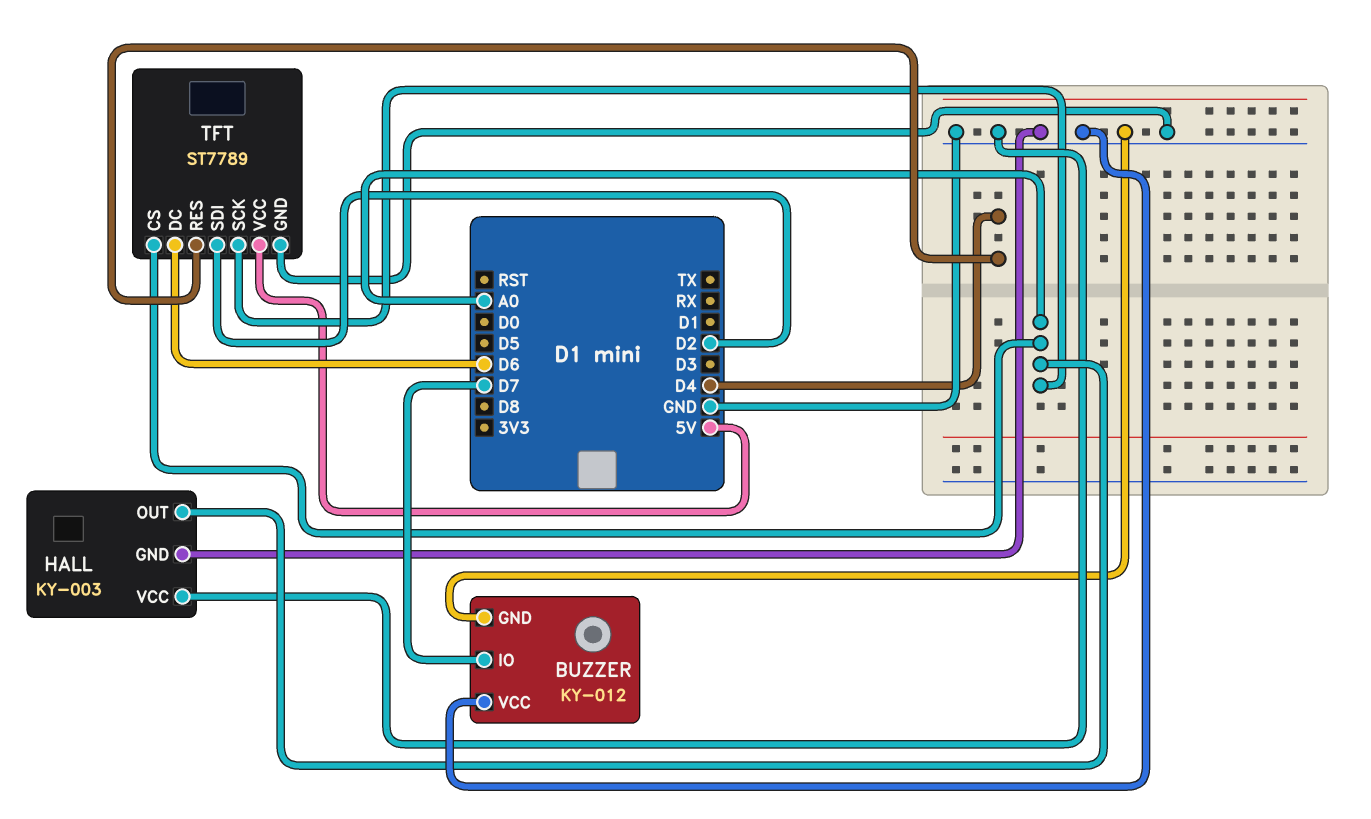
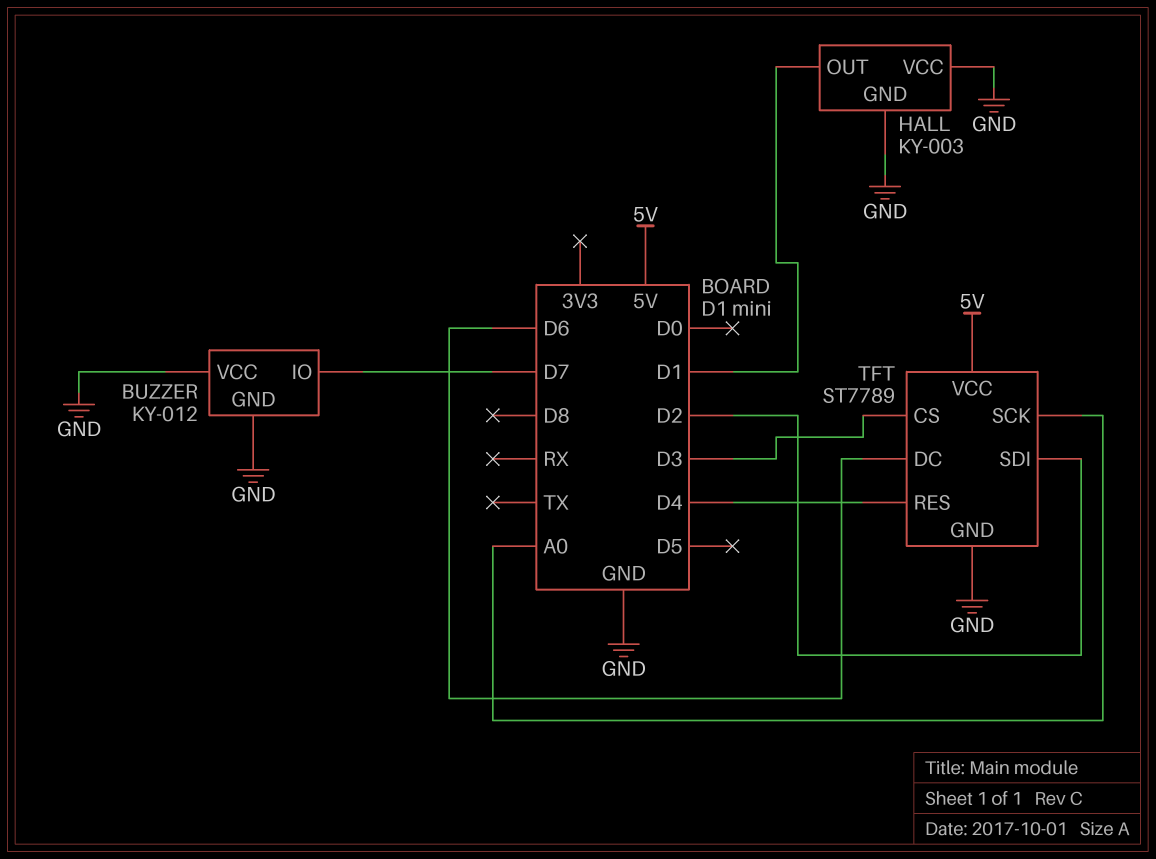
HALL pin OUT: A0 -> D1
TFT pin CS: A0 -> D3

